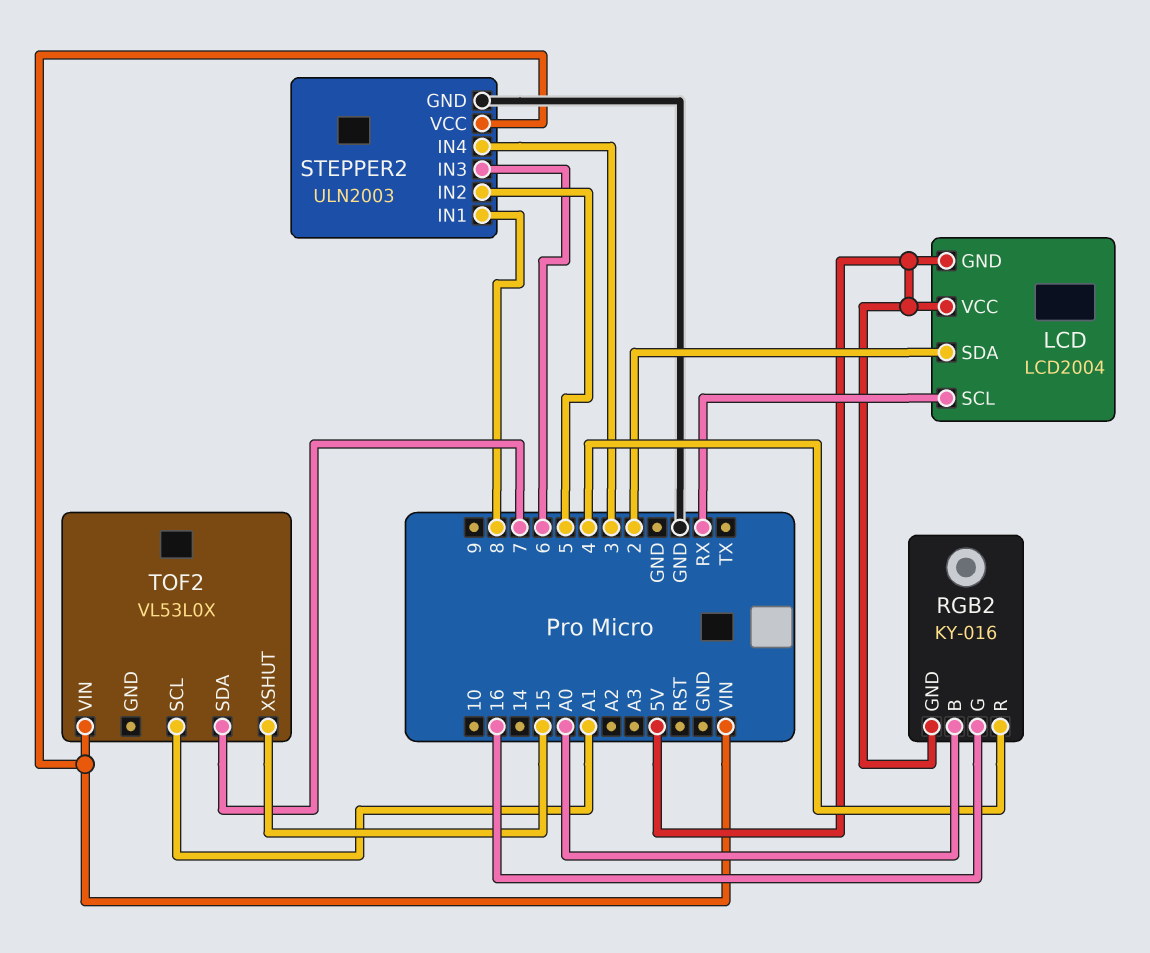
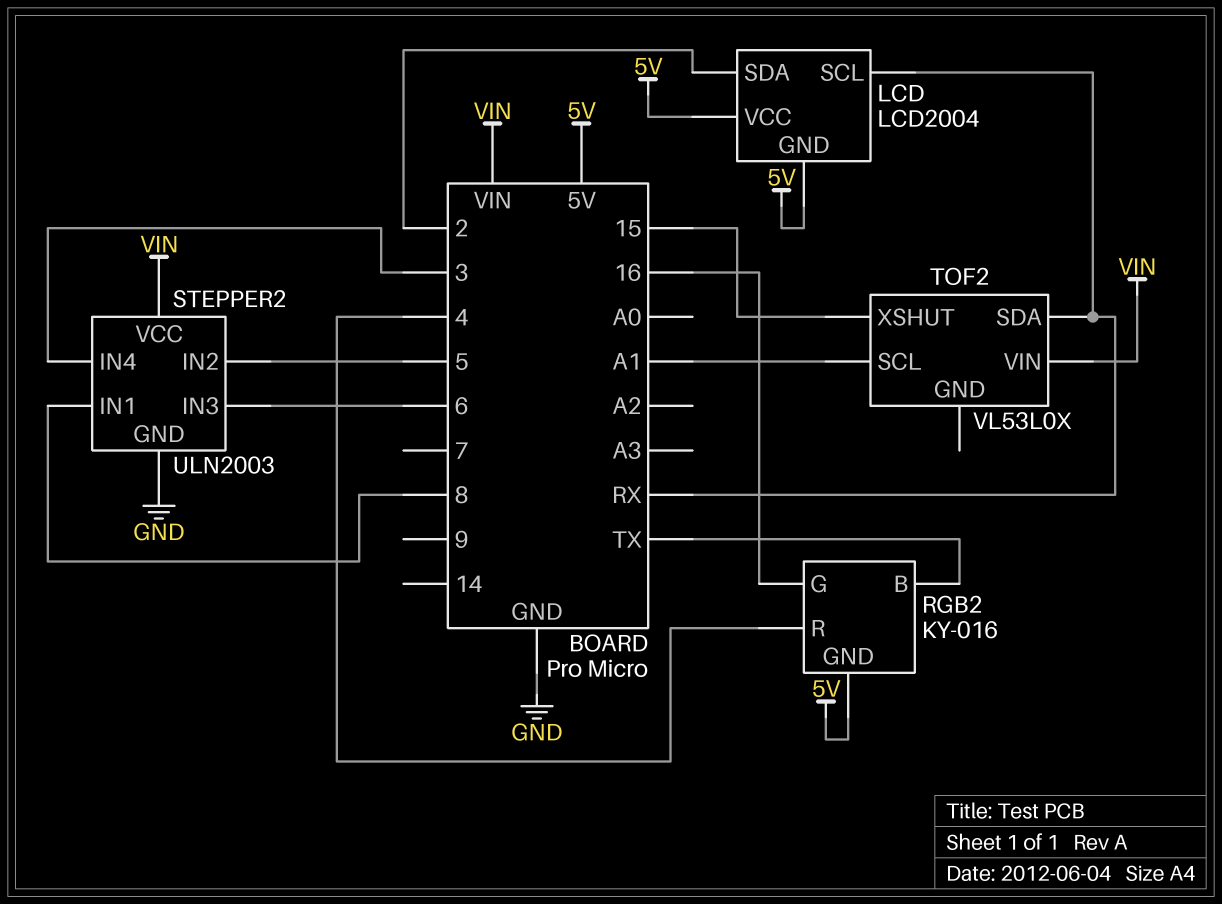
RGB2 pin B: A0 -> TX
TOF2 pin SDA: 7 -> RX

